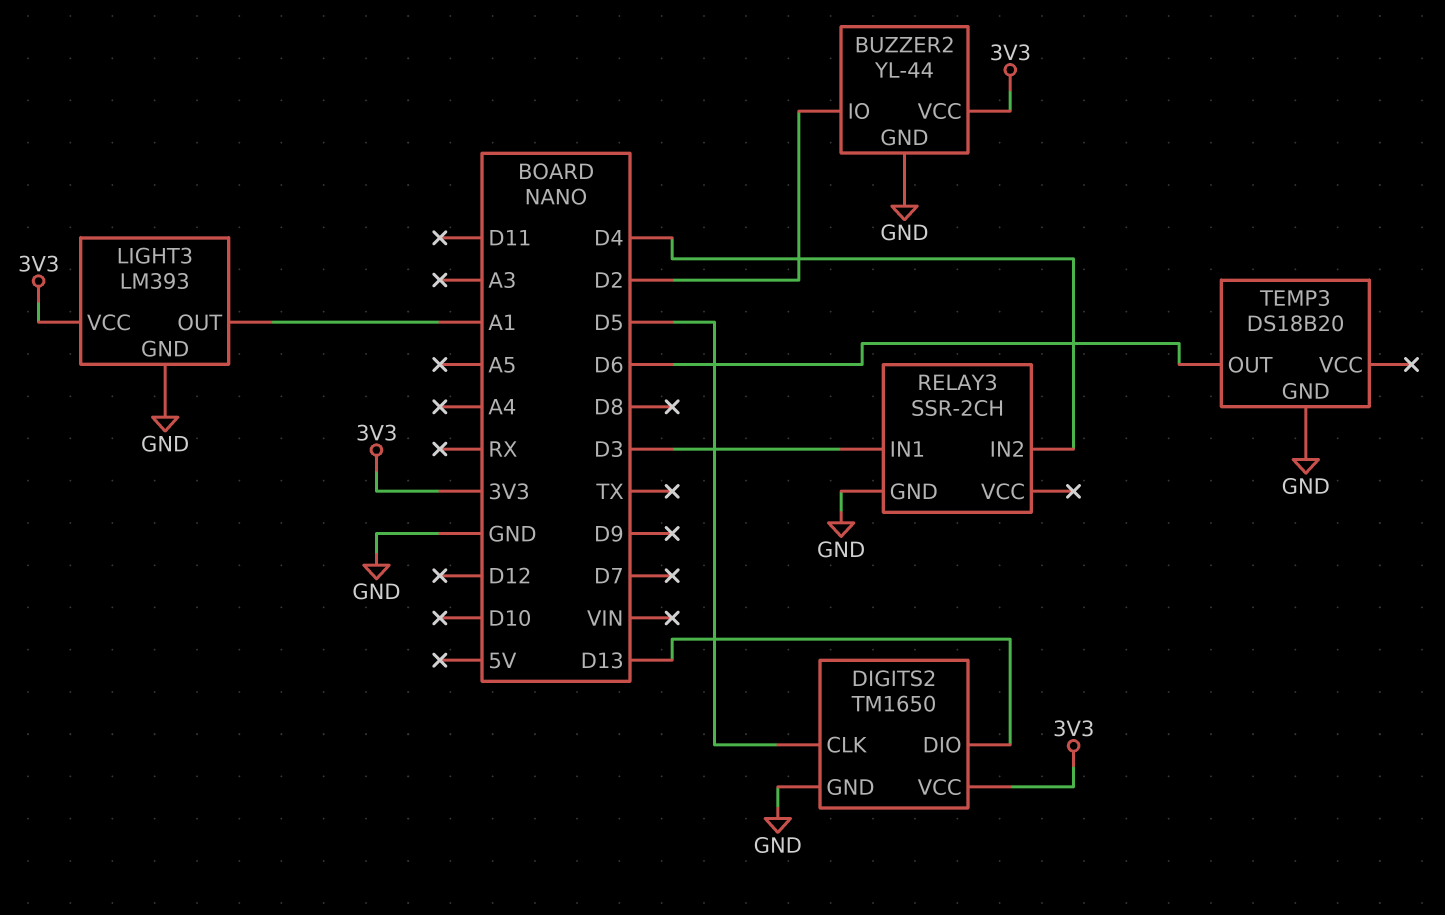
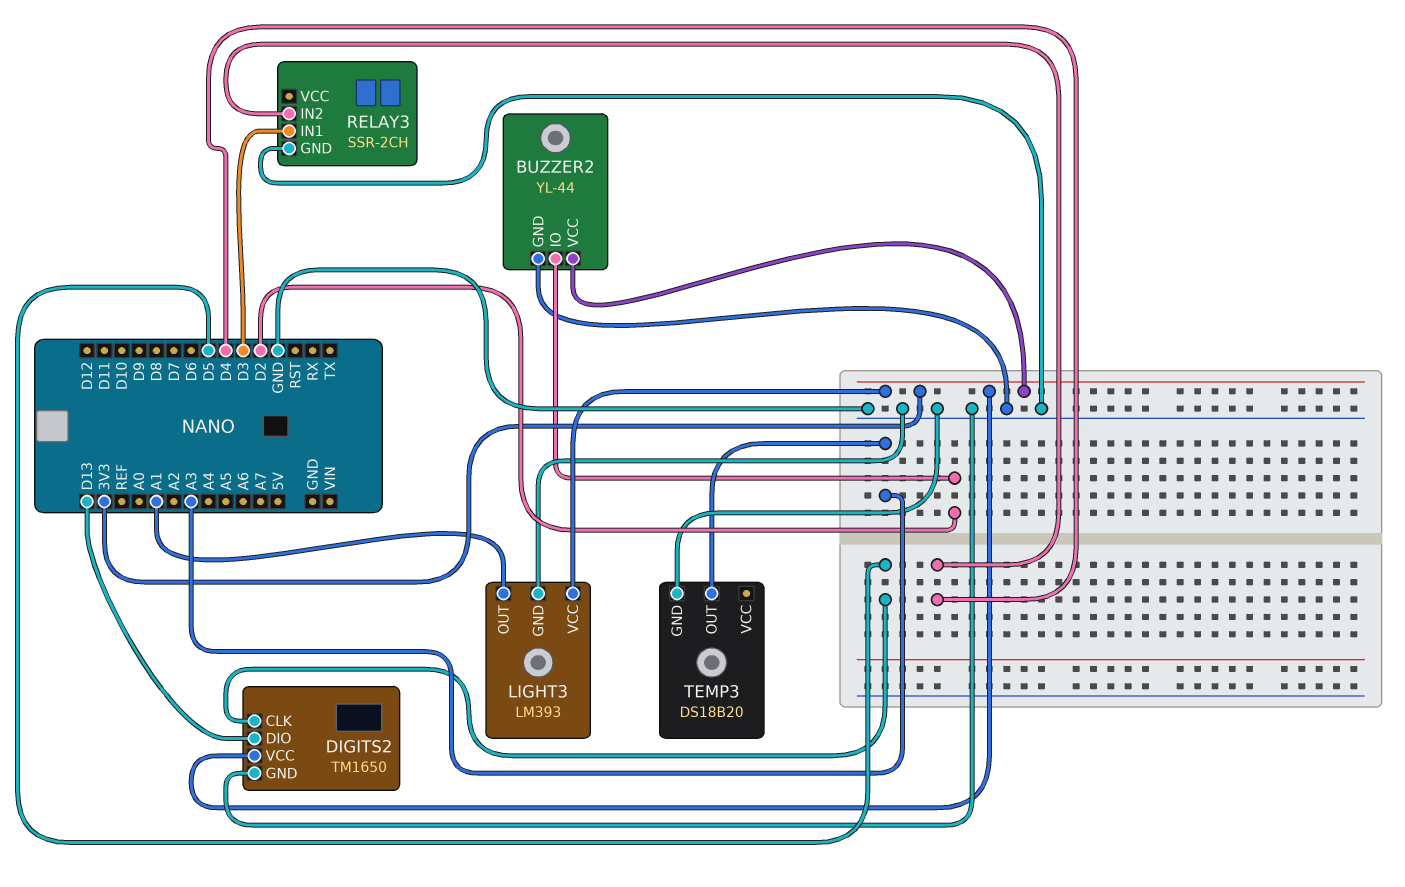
TEMP3 pin OUT: D6 -> A3

